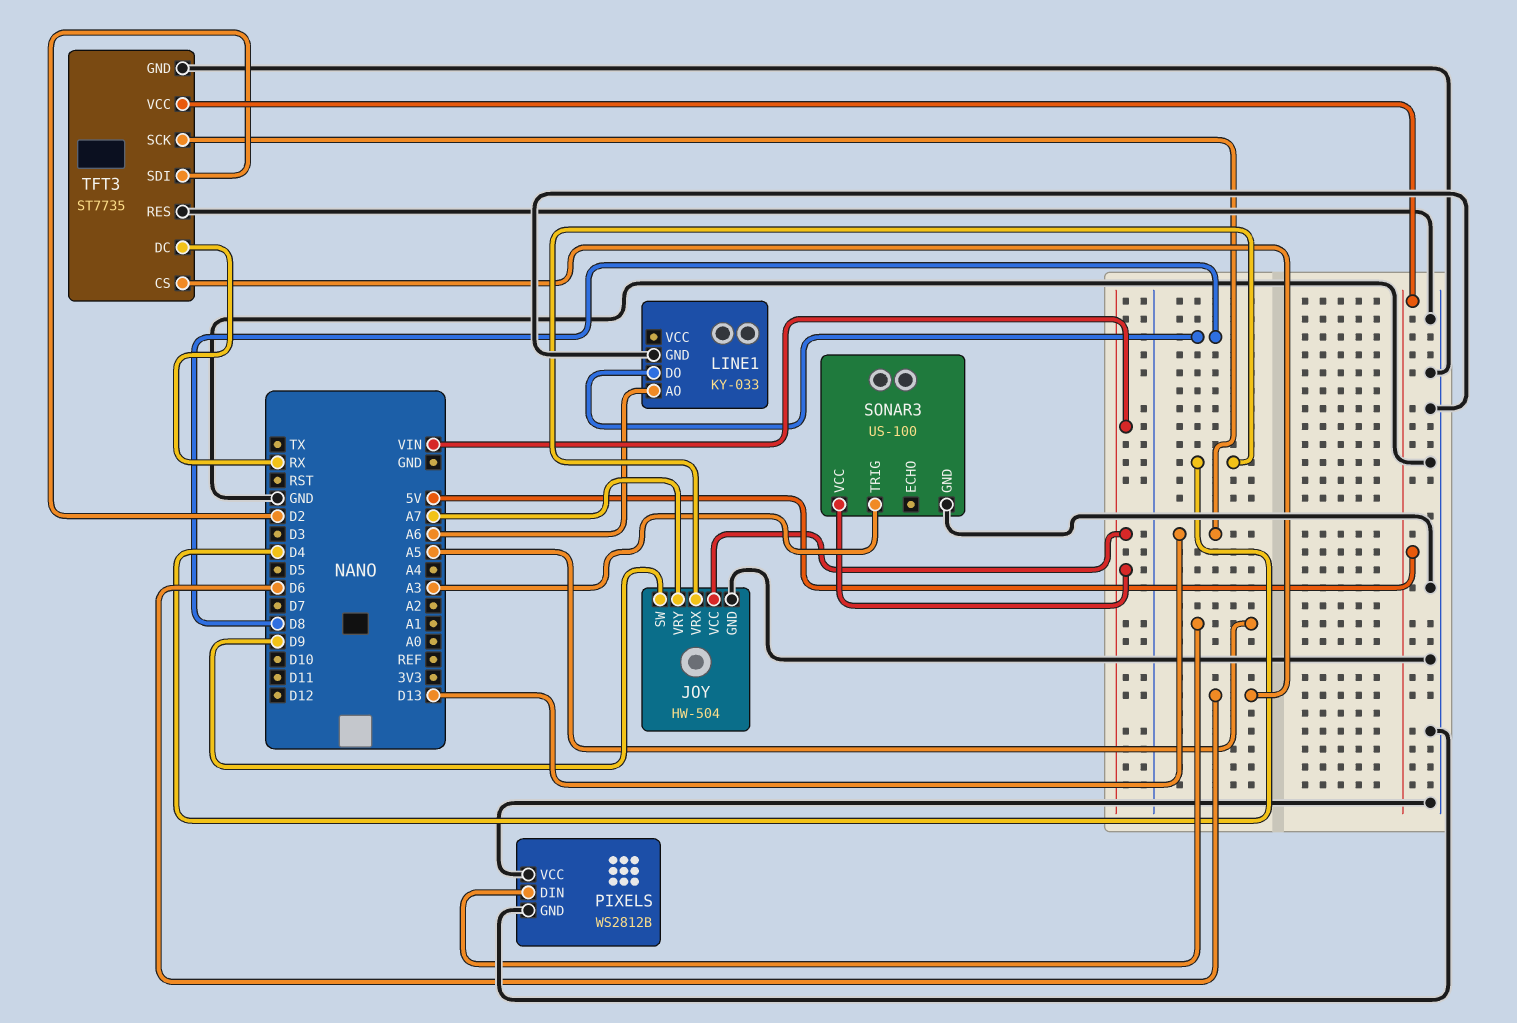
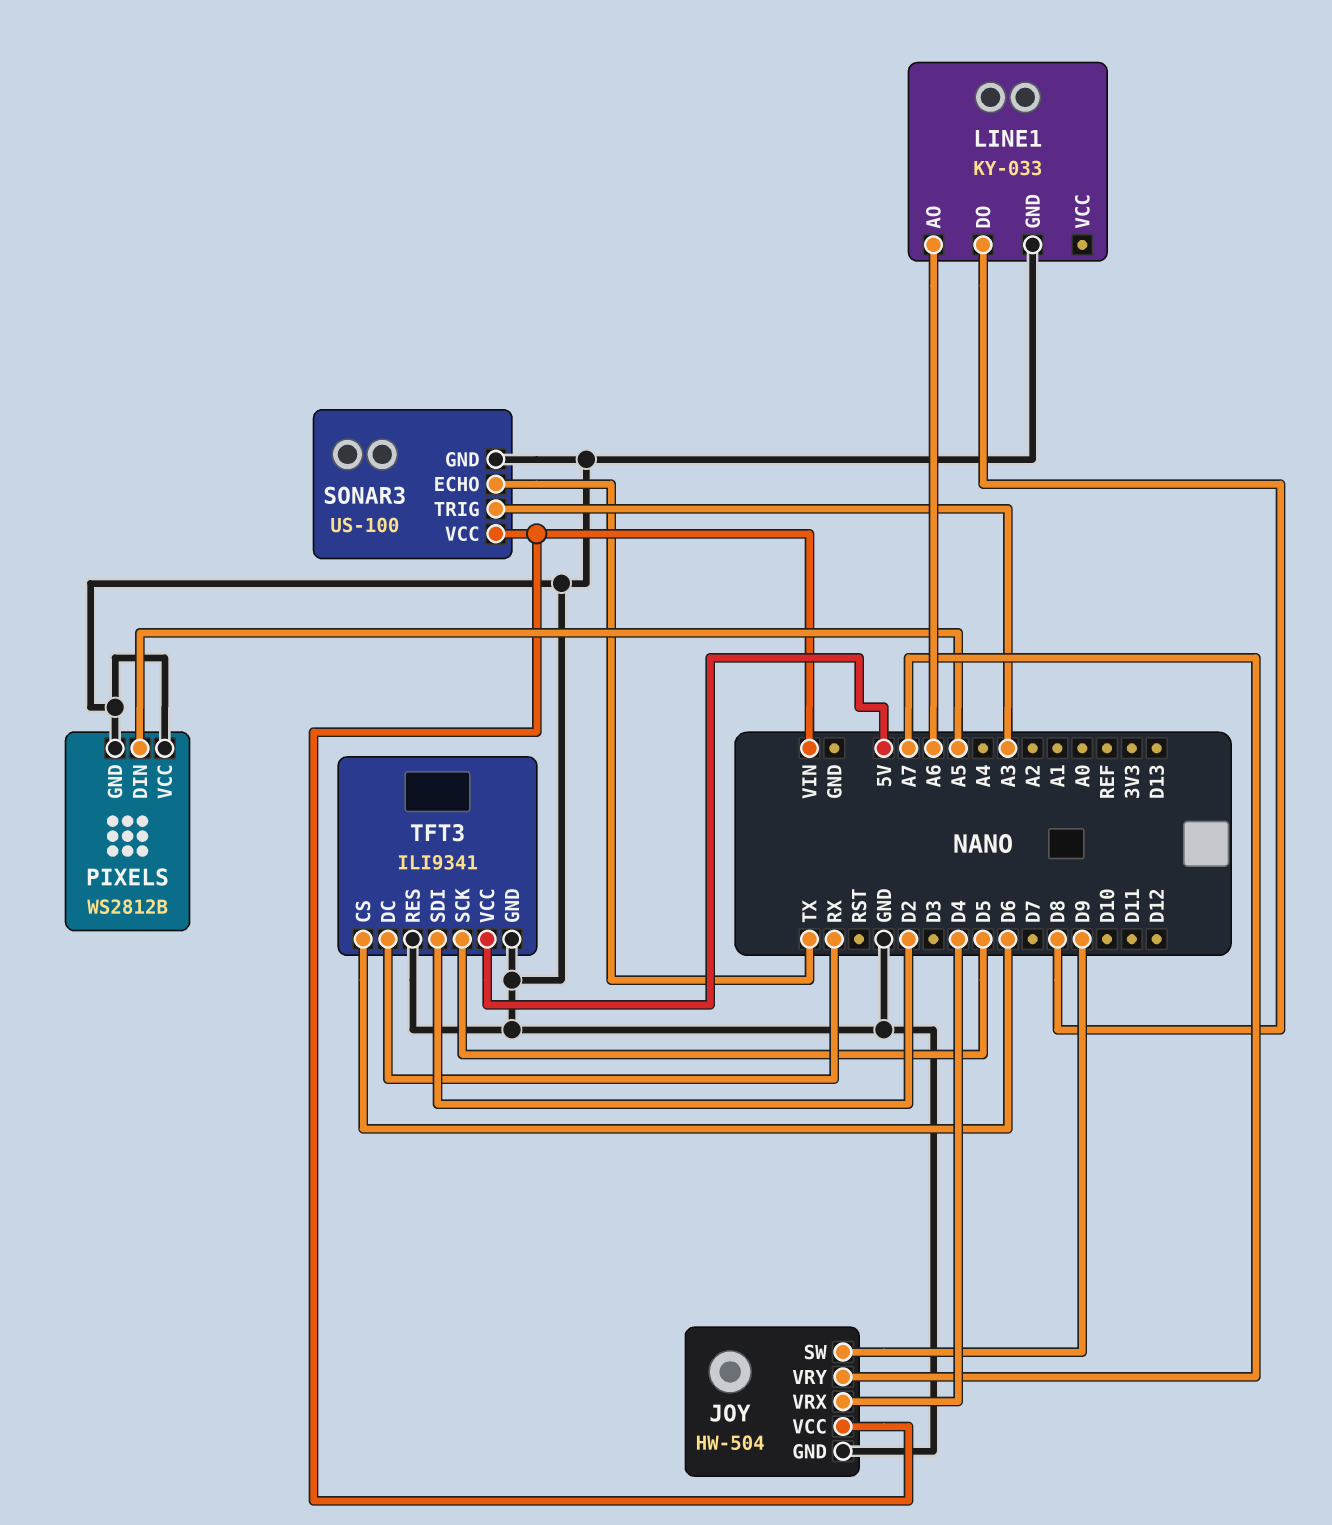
SONAR3 pin ECHO: none -> TX
TFT3: ST7735 -> ILI9341
TFT3 pin SCK: D13 -> D5

